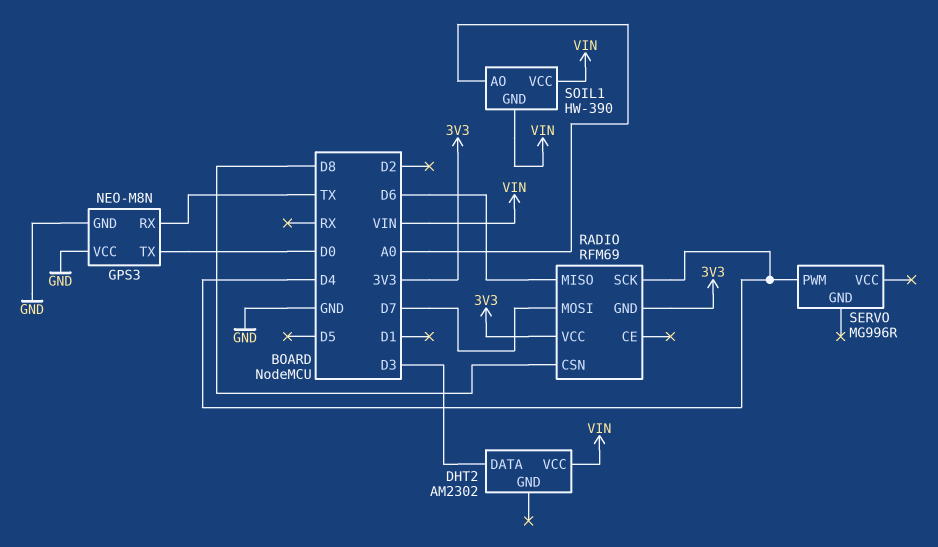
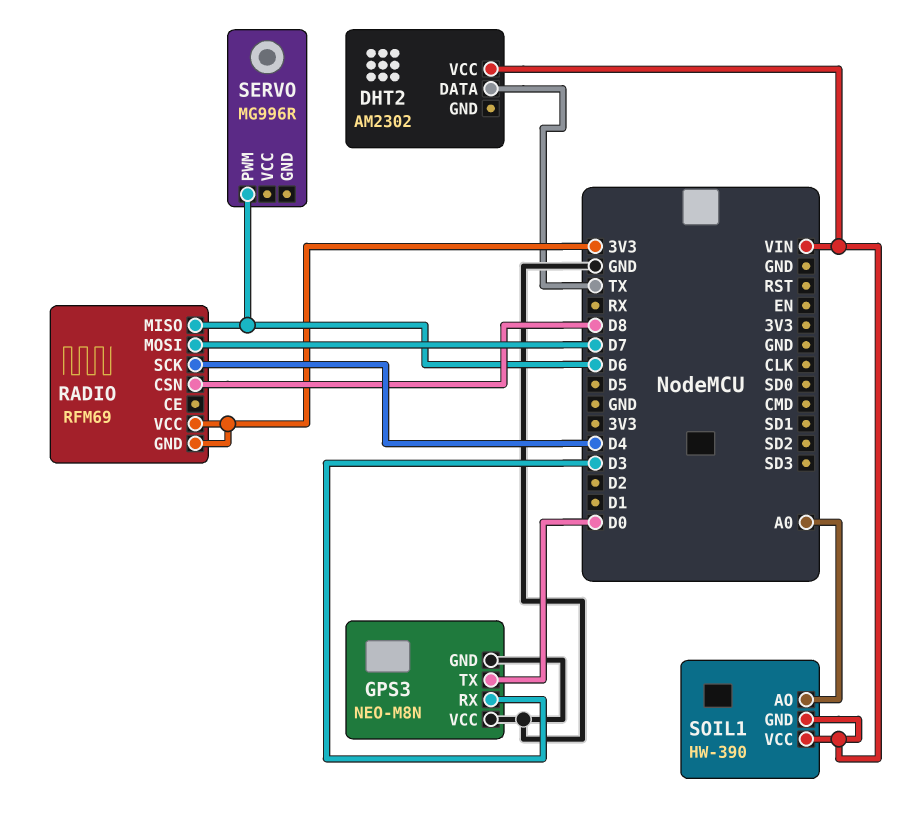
DHT2 pin DATA: D3 -> TX
GPS3 pin RX: TX -> D3
SERVO pin PWM: D4 -> D6

